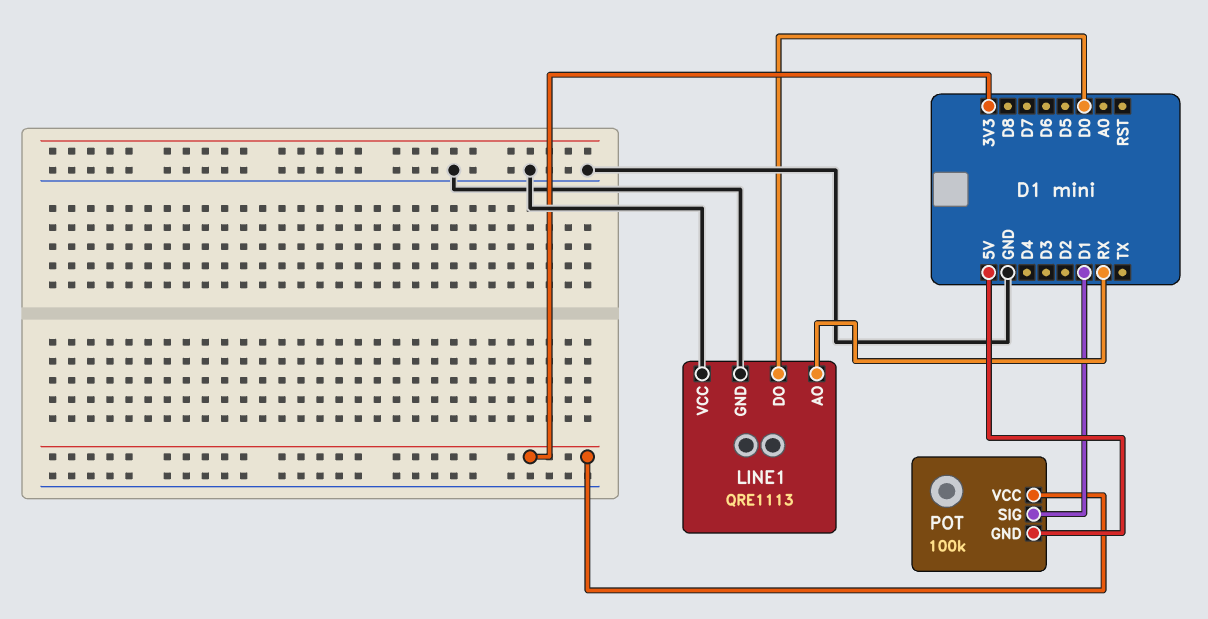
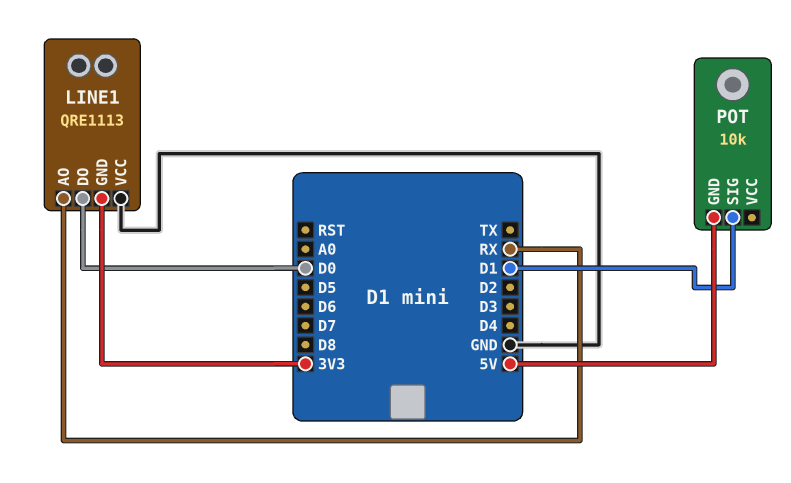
LINE1 pin GND: GND -> 3V3
POT: 100k -> 10k
POT pin VCC: 3V3 -> none

